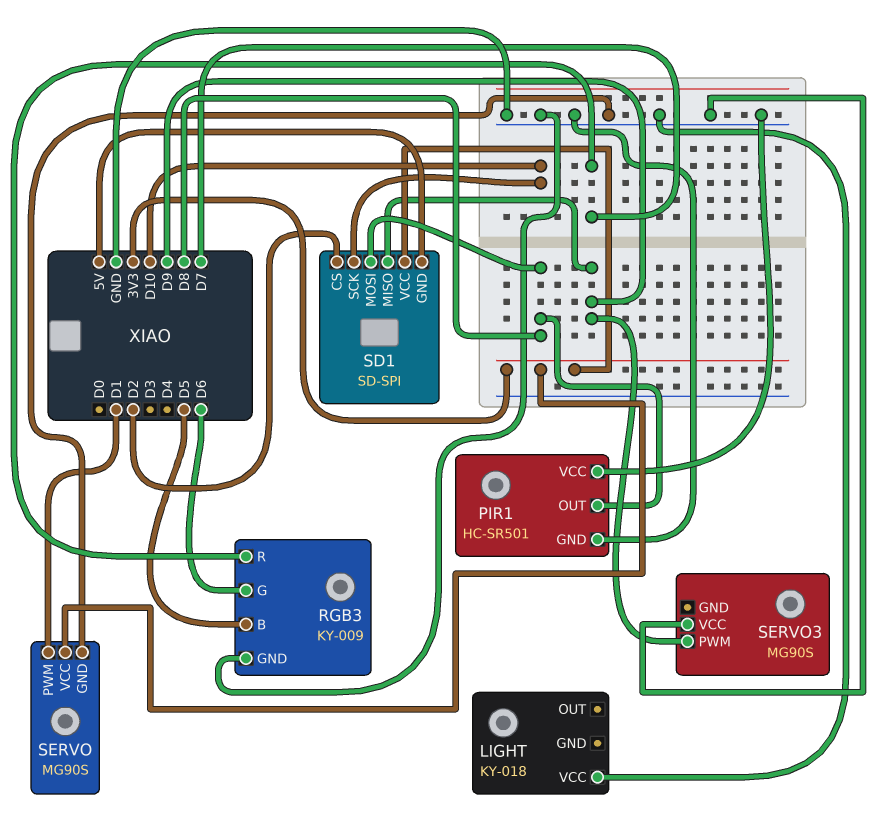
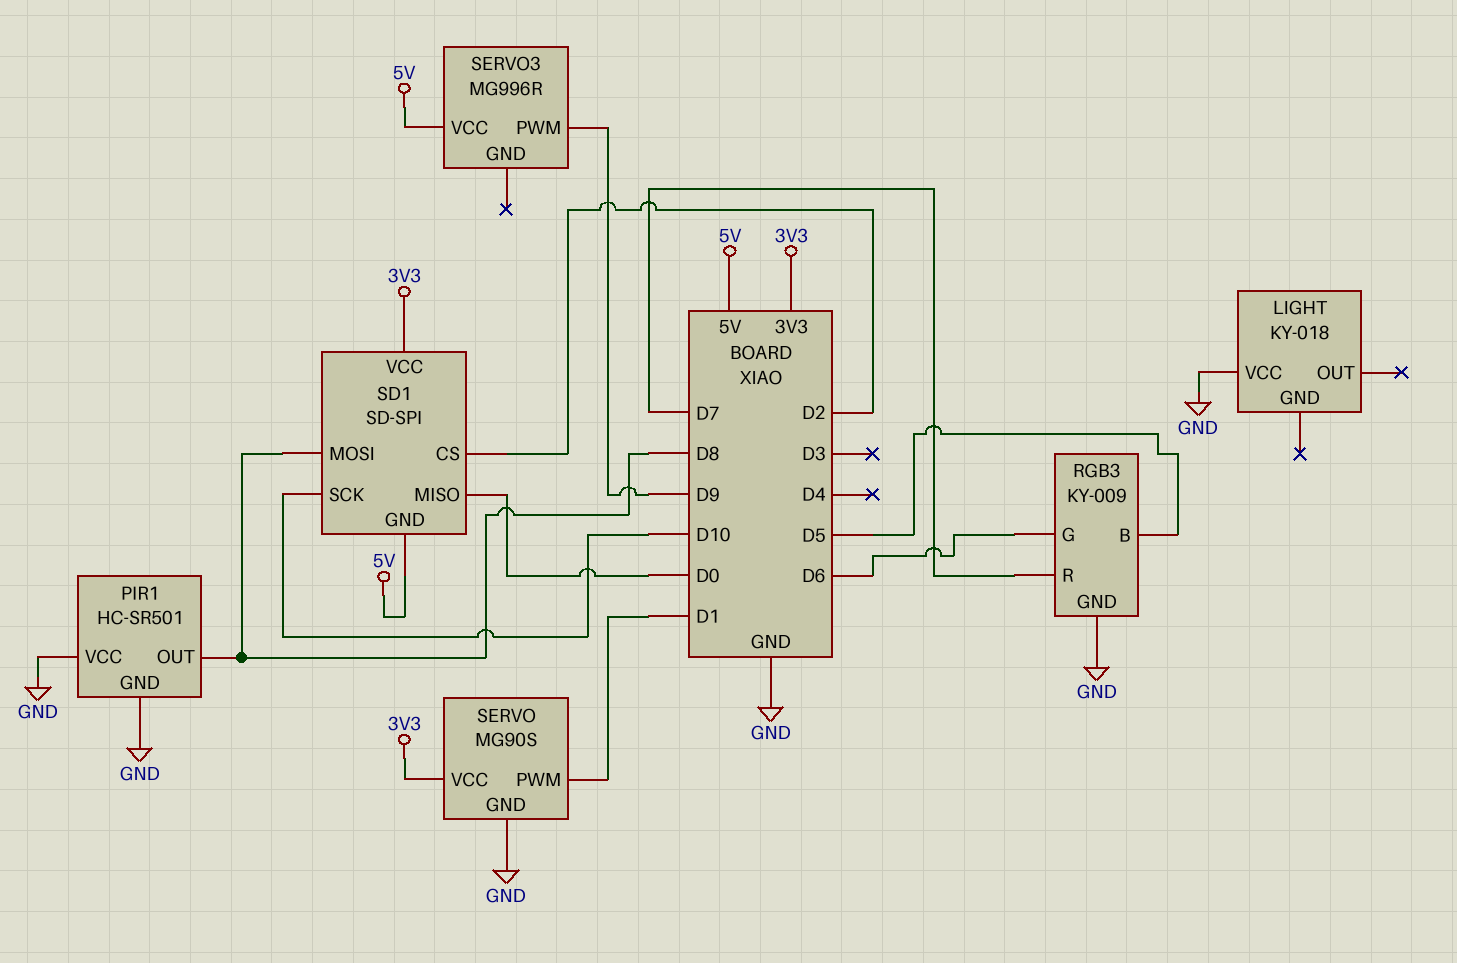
SD1 pin MISO: D9 -> D0
SERVO3: MG90S -> MG996R
SERVO3 pin VCC: GND -> 5V

